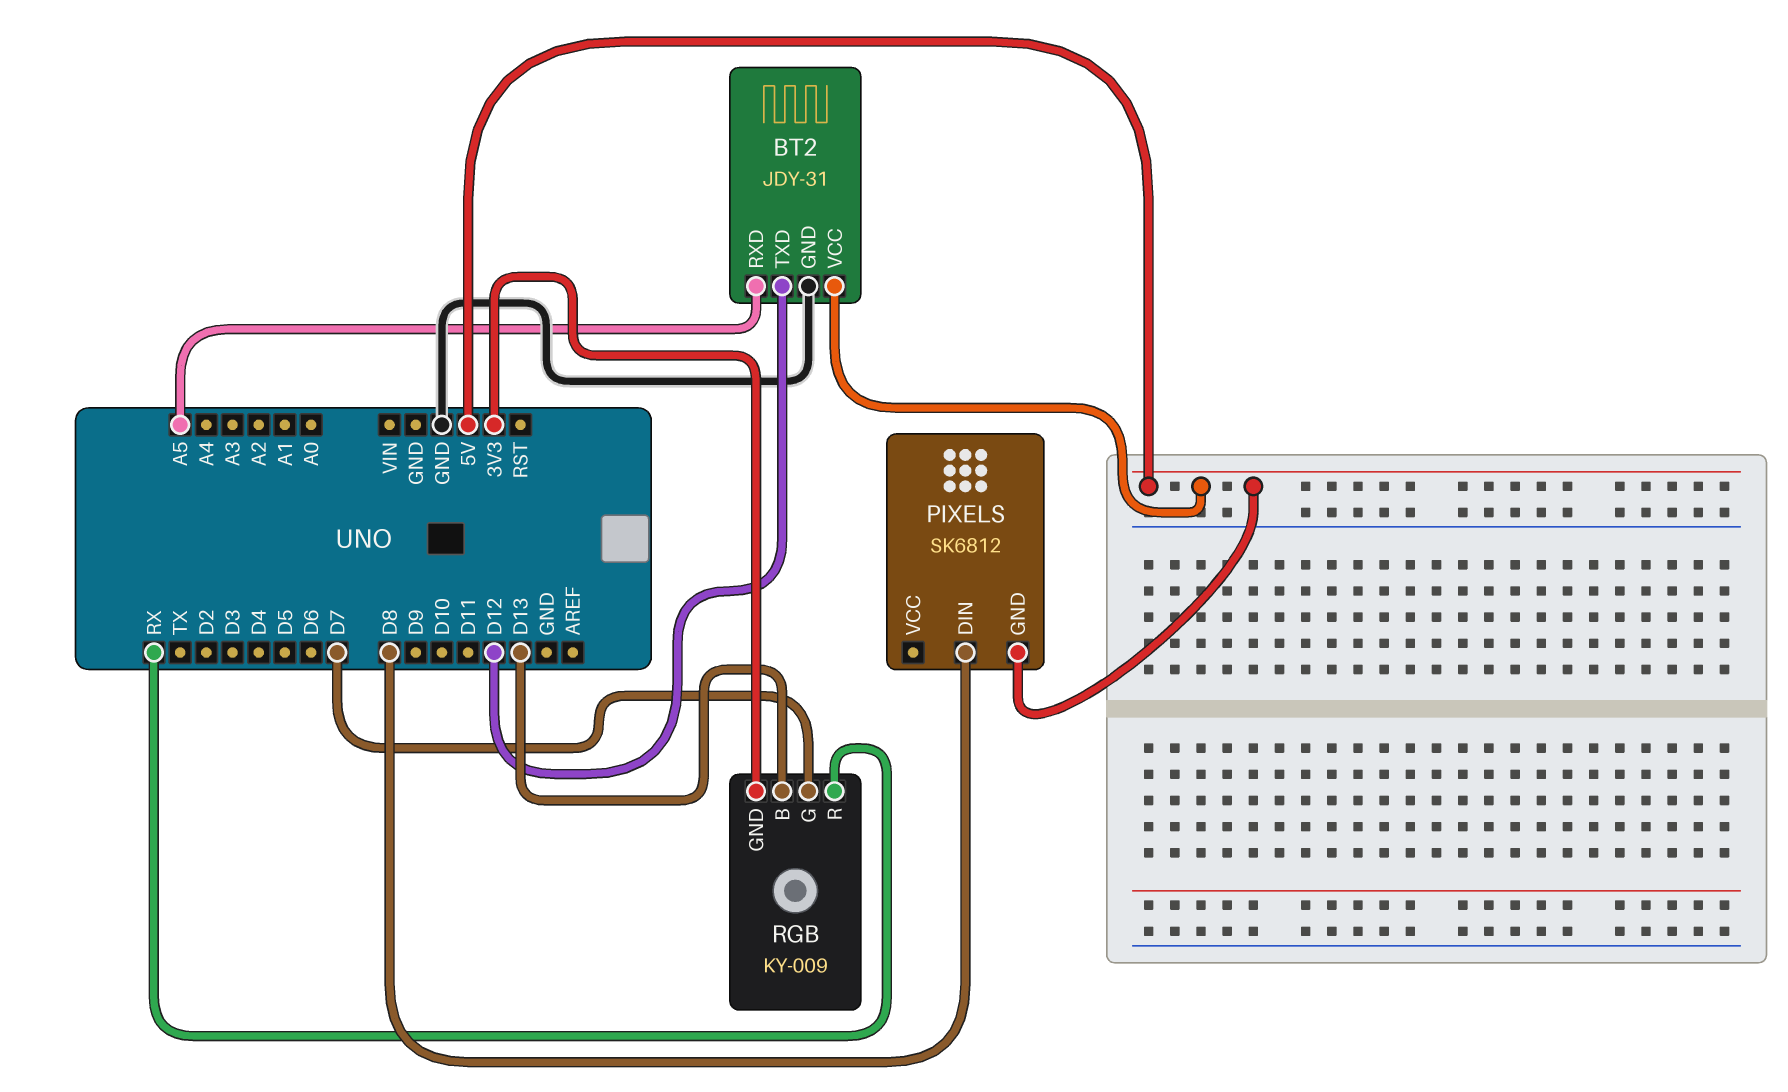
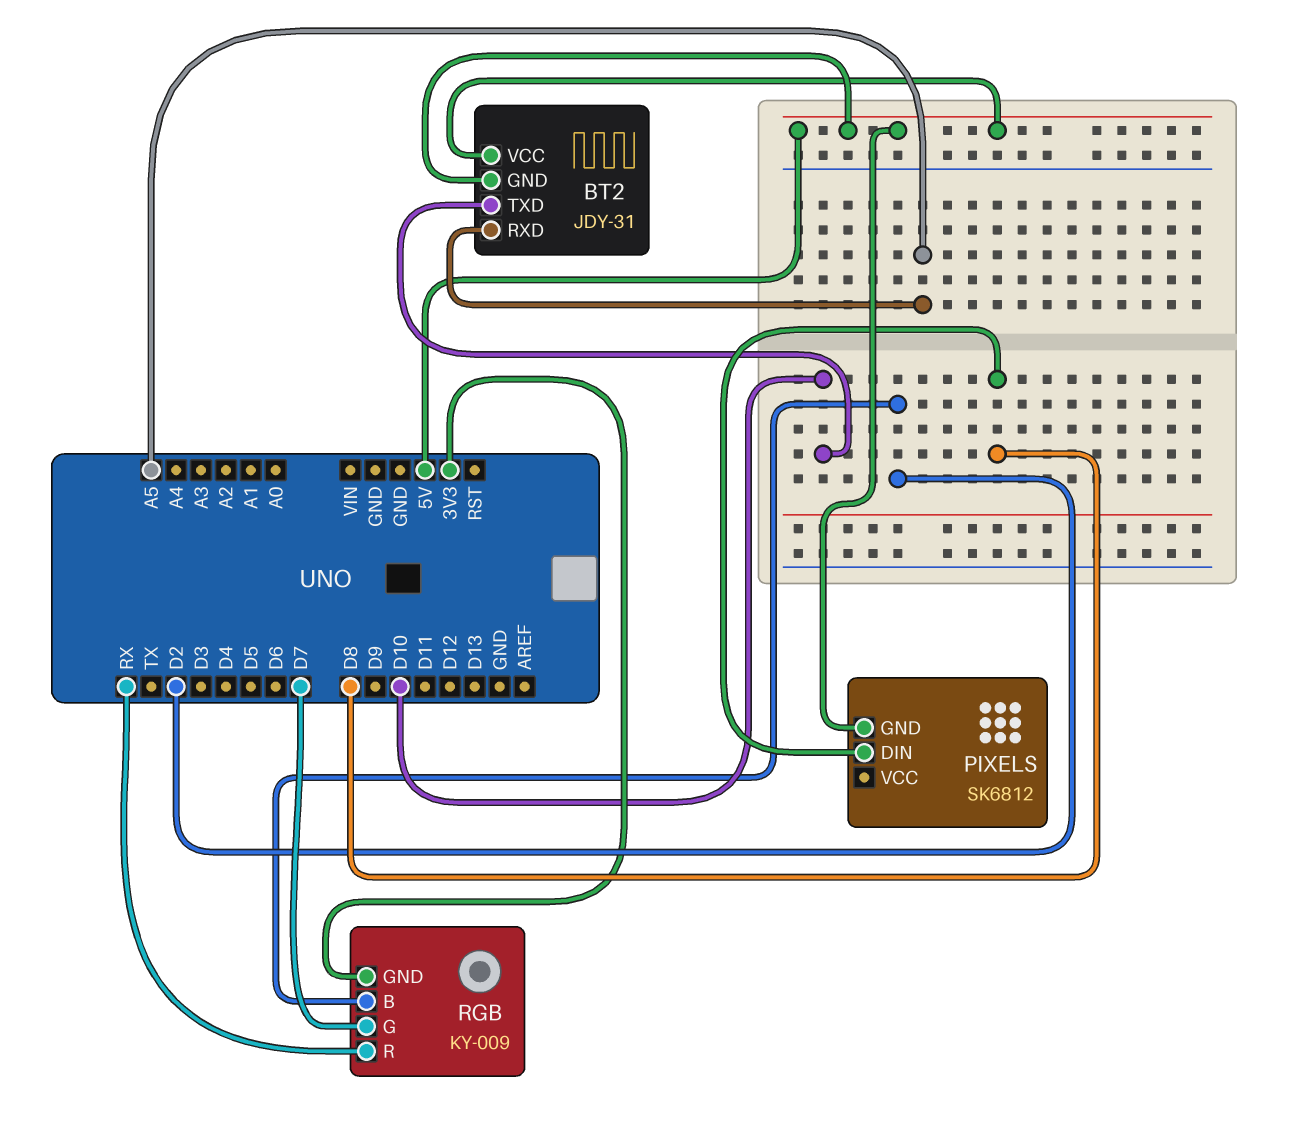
BT2 pin GND: GND -> 5V
BT2 pin TXD: D12 -> D10
RGB pin B: D13 -> D2

